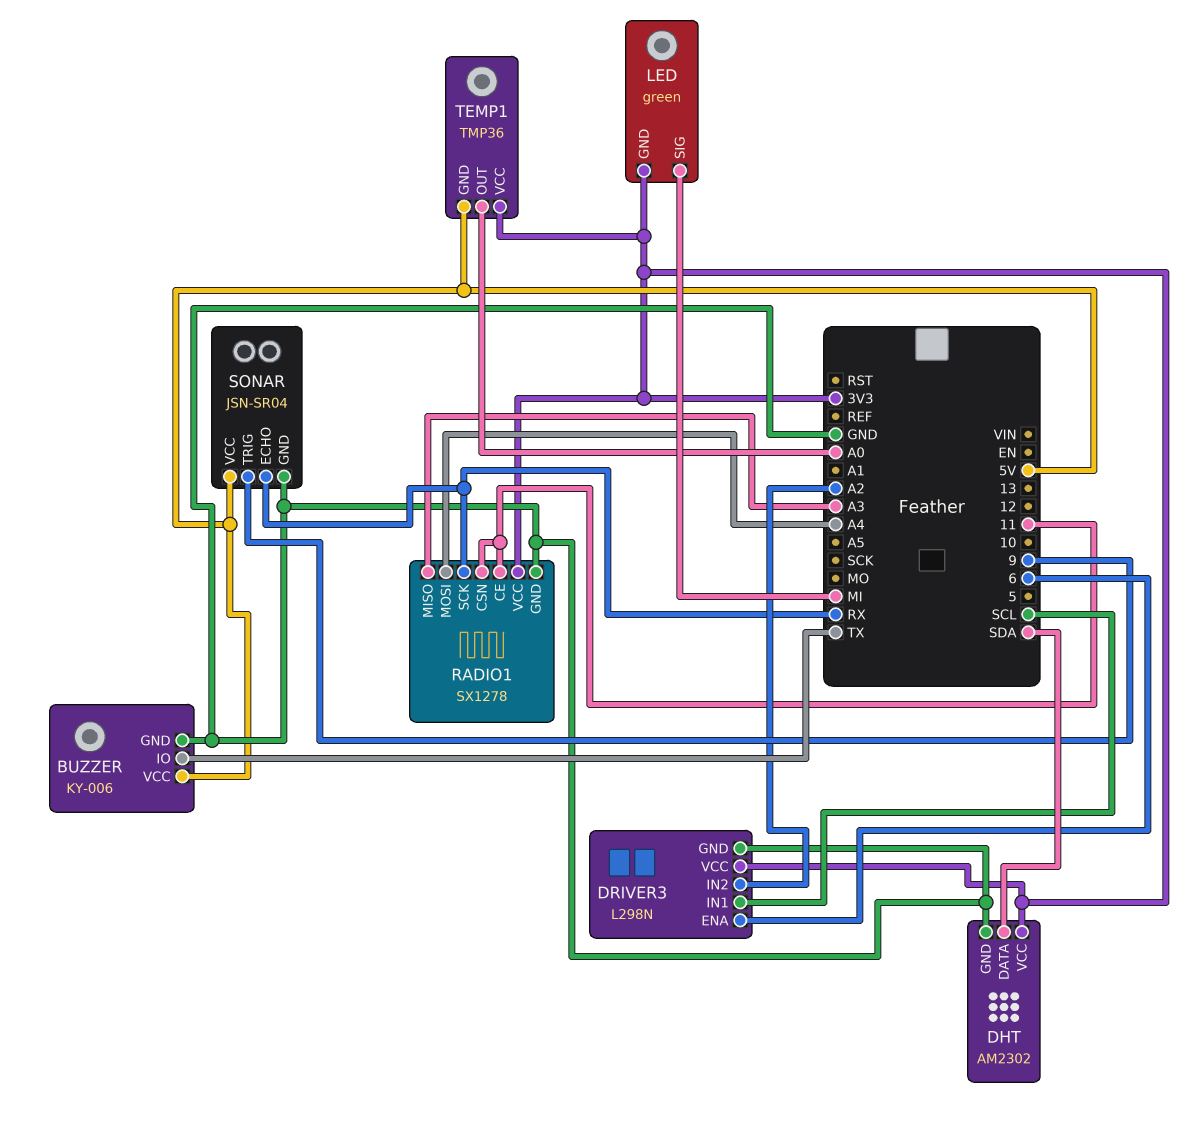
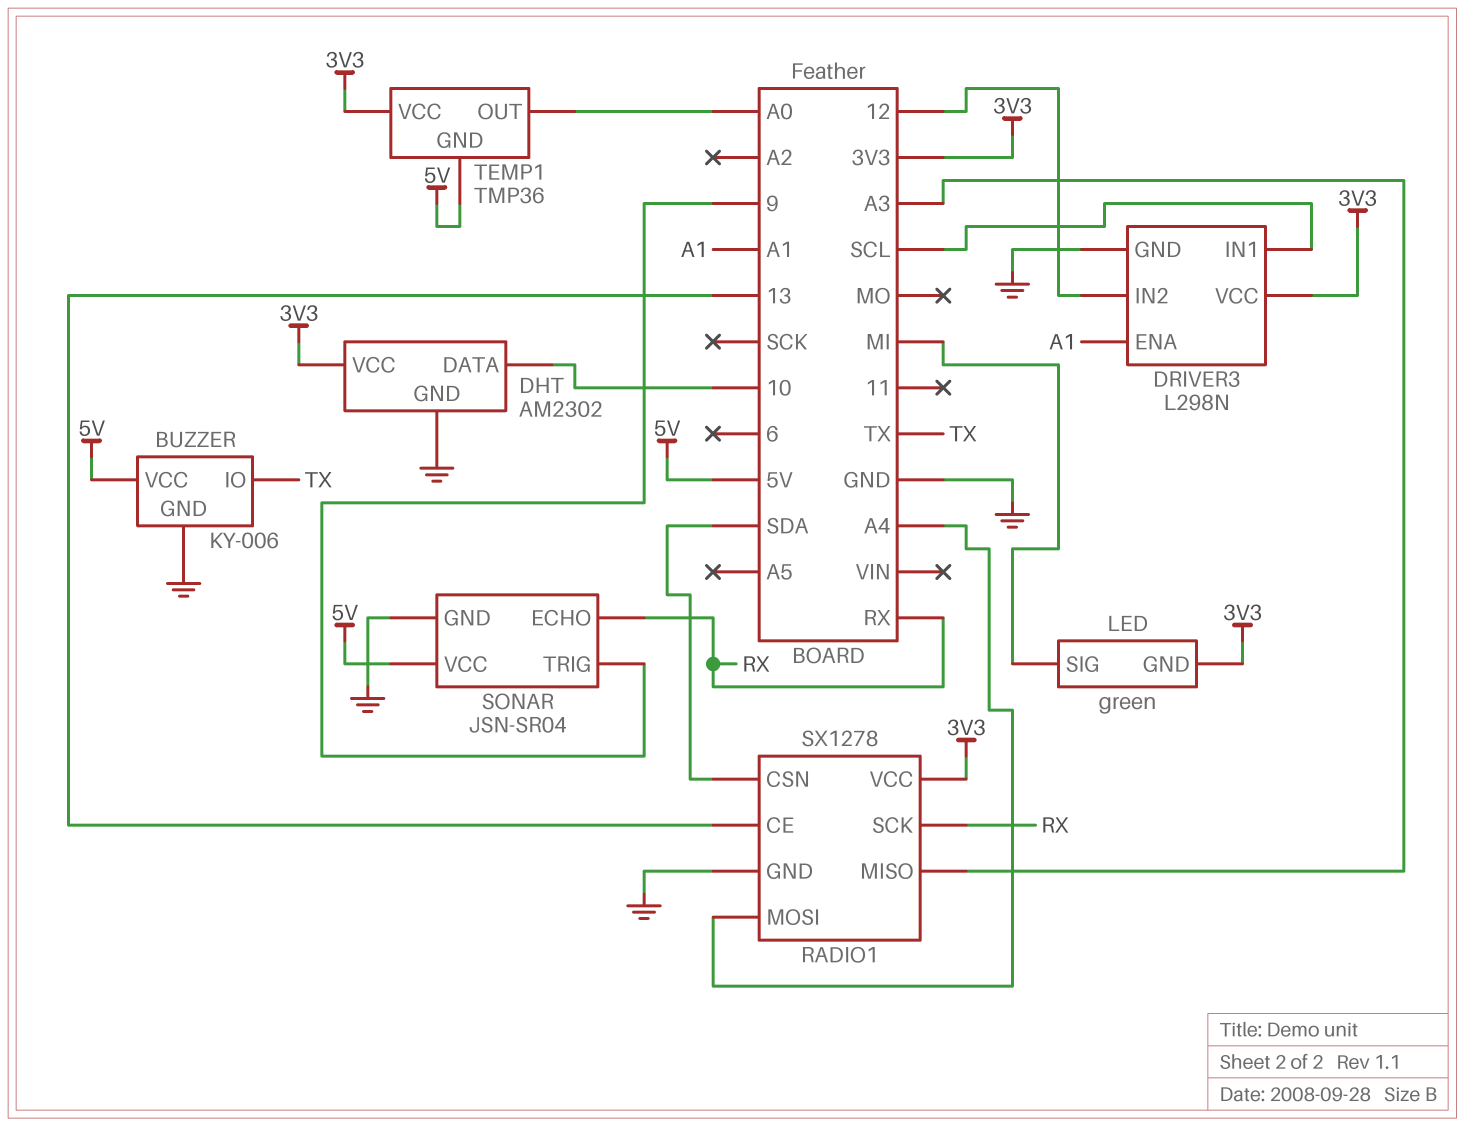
DHT pin DATA: SDA -> 10
DRIVER3 pin ENA: 6 -> A1
DRIVER3 pin IN2: A2 -> 12
RADIO1 pin CE: 11 -> 13
RADIO1 pin CSN: 11 -> SDA

